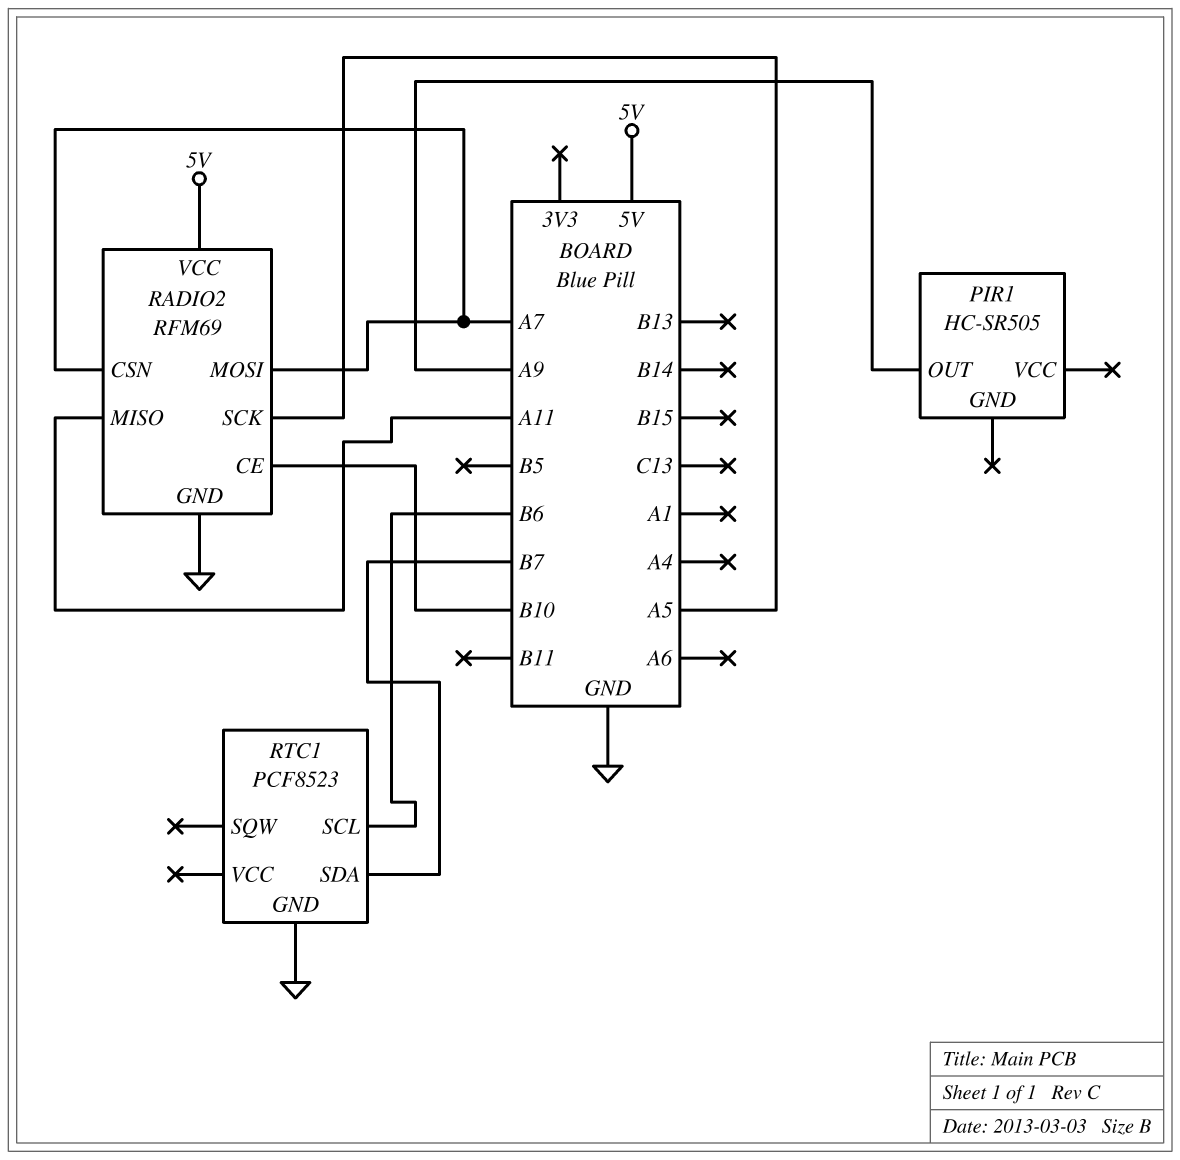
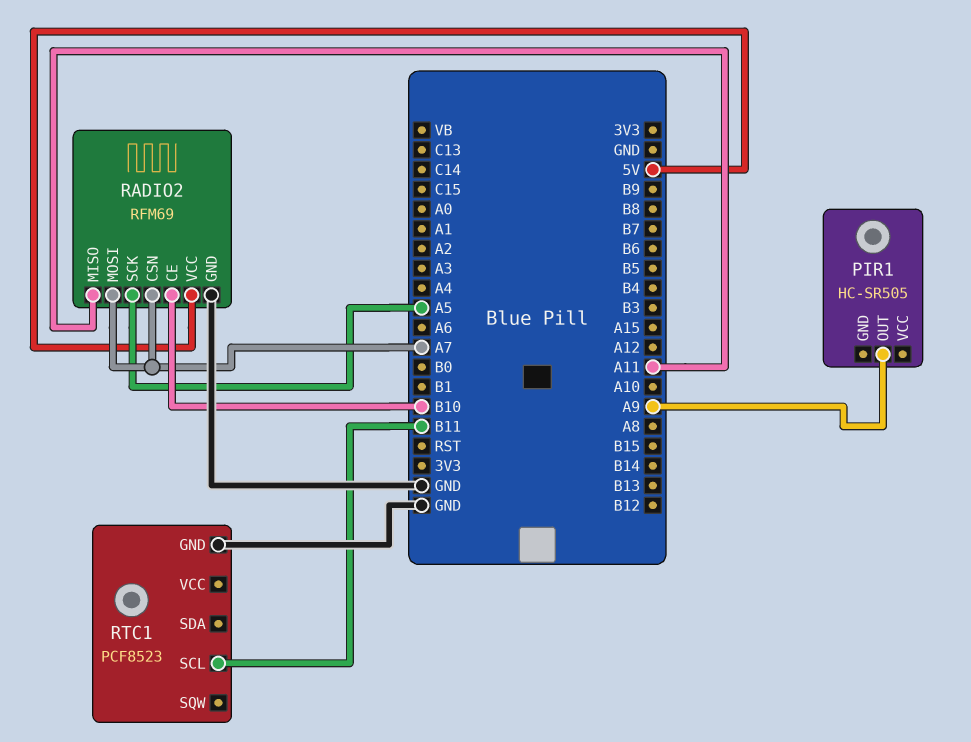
RTC1 pin SCL: B6 -> B11
RTC1 pin SDA: B7 -> none

